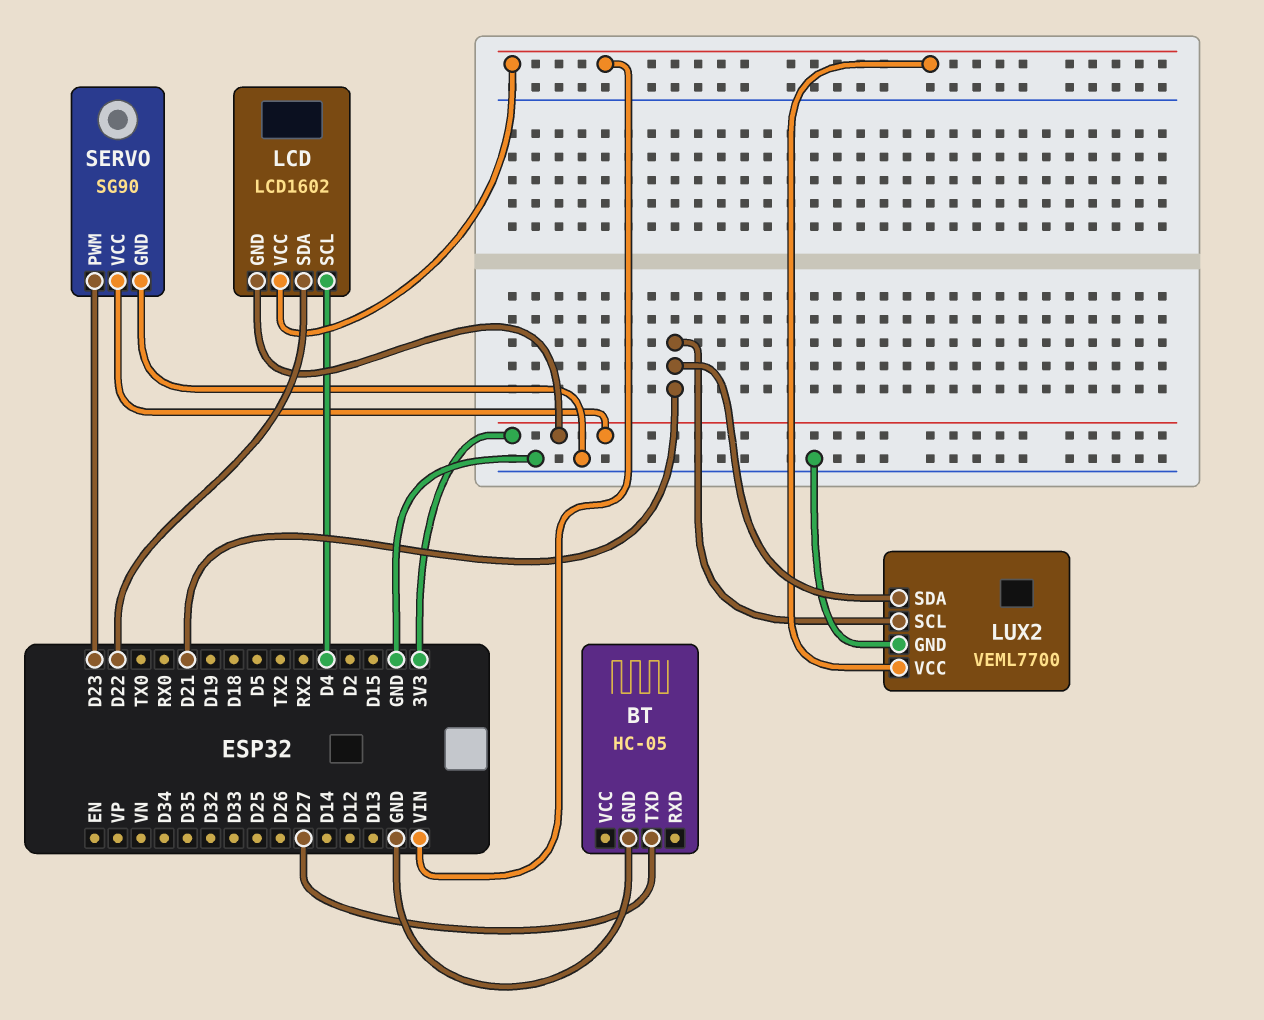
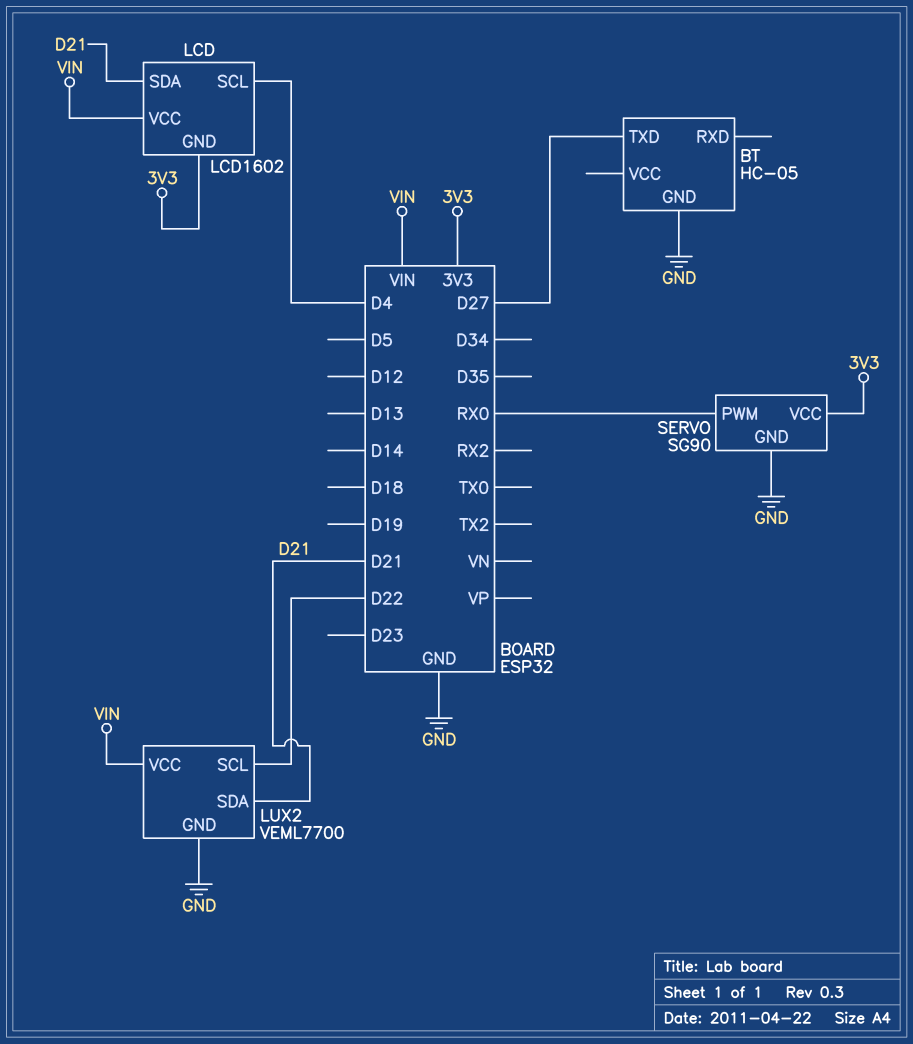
LCD pin SDA: D22 -> D21
LUX2 pin SCL: D21 -> D22
SERVO pin PWM: D23 -> RX0

